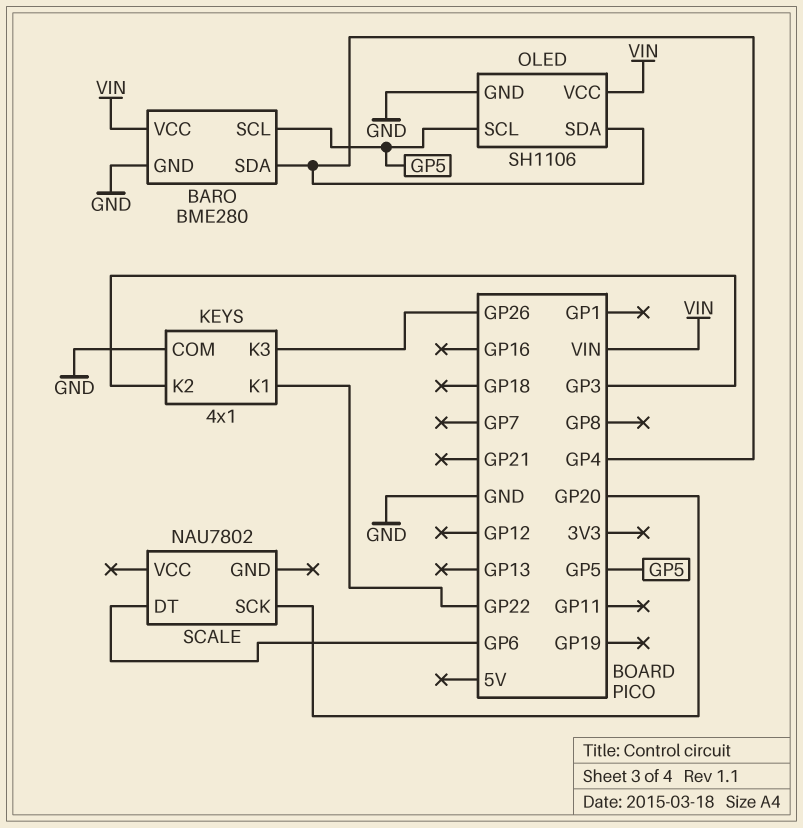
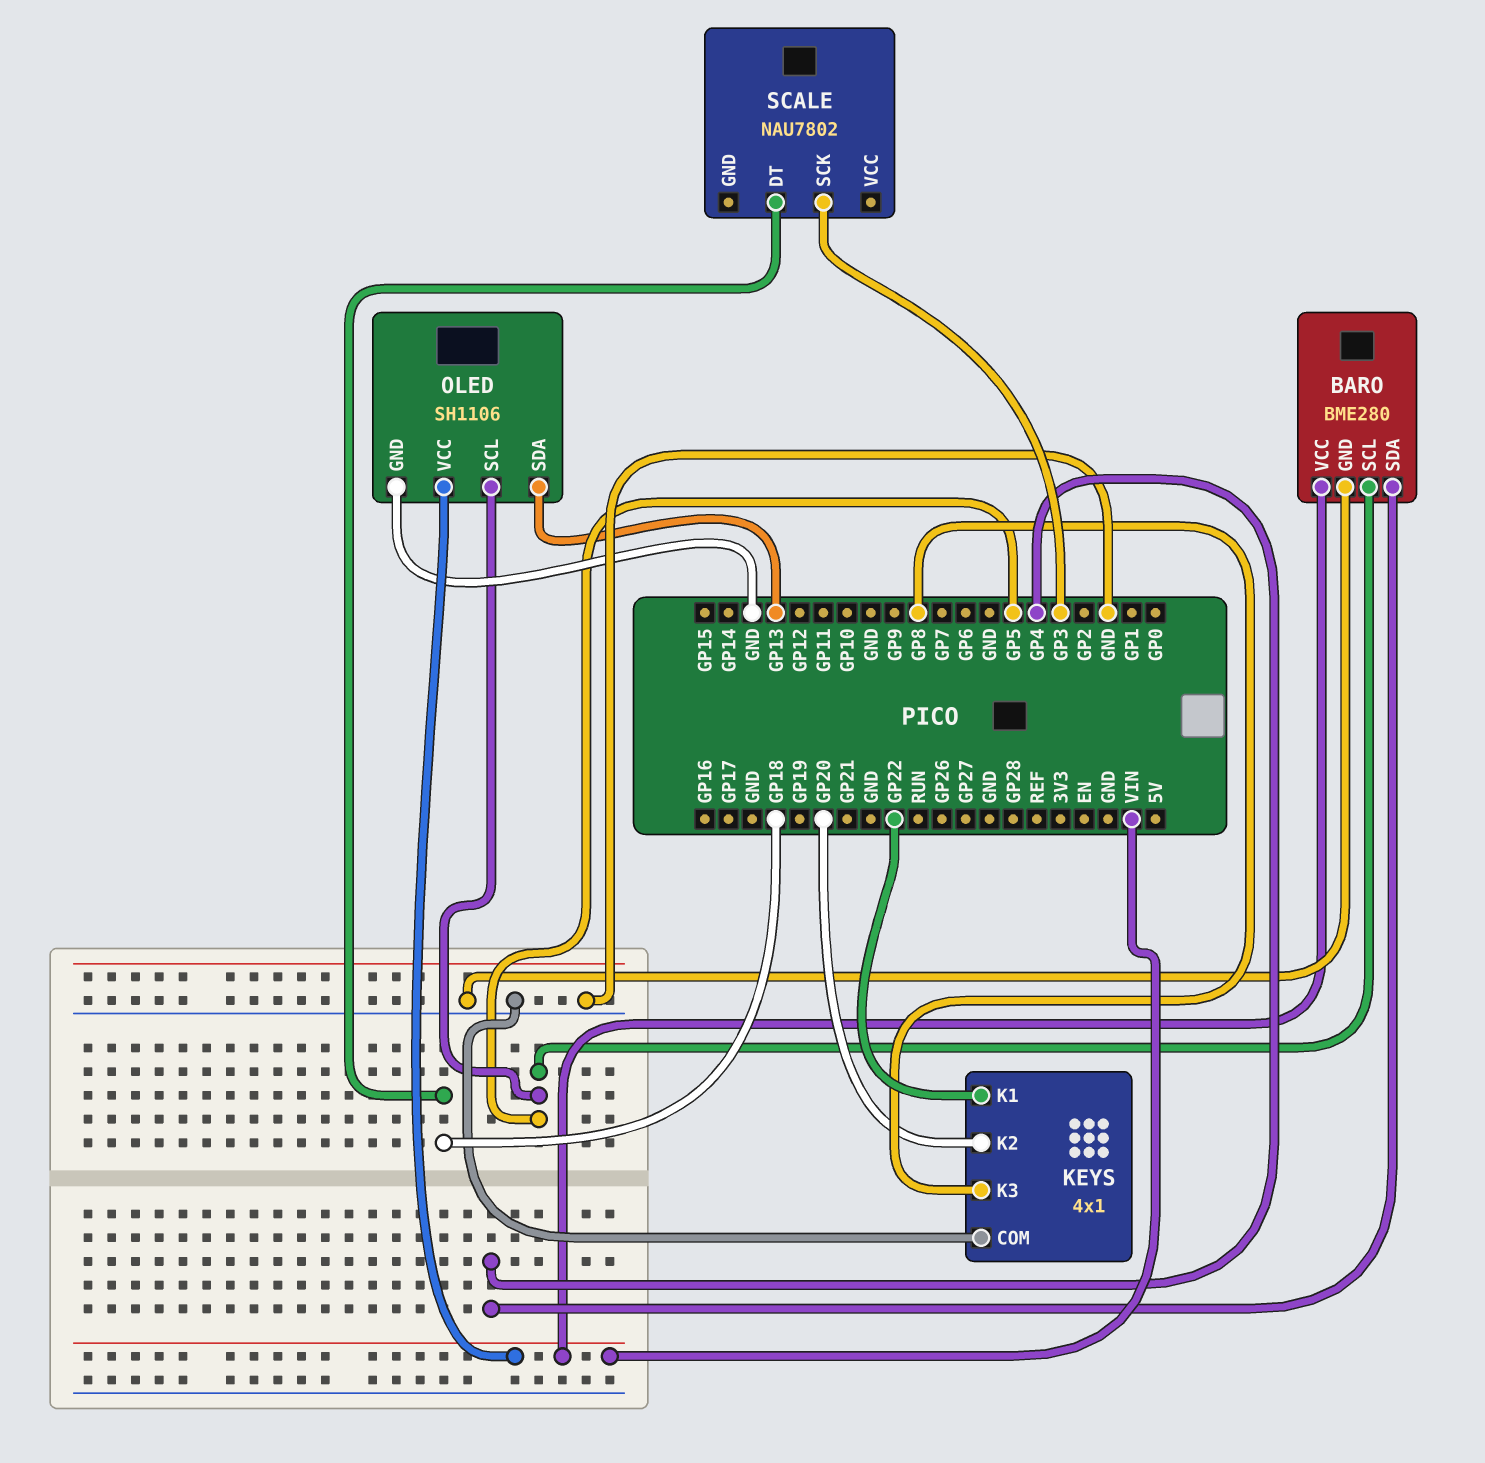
KEYS pin K2: GP3 -> GP20
KEYS pin K3: GP26 -> GP8
OLED pin SDA: GP4 -> GP13
SCALE pin DT: GP6 -> GP18
SCALE pin SCK: GP20 -> GP3

